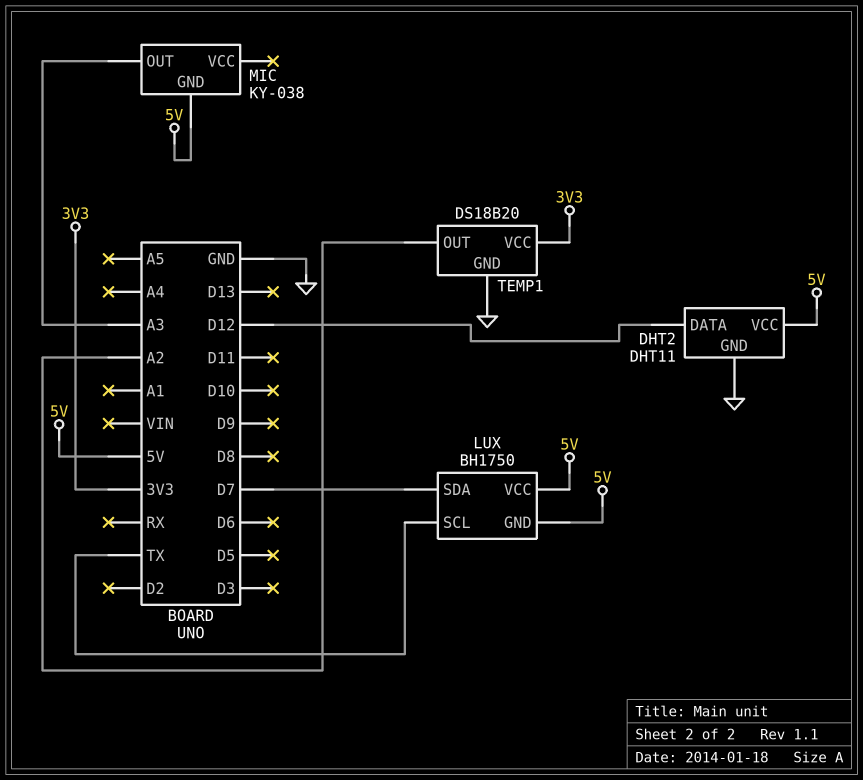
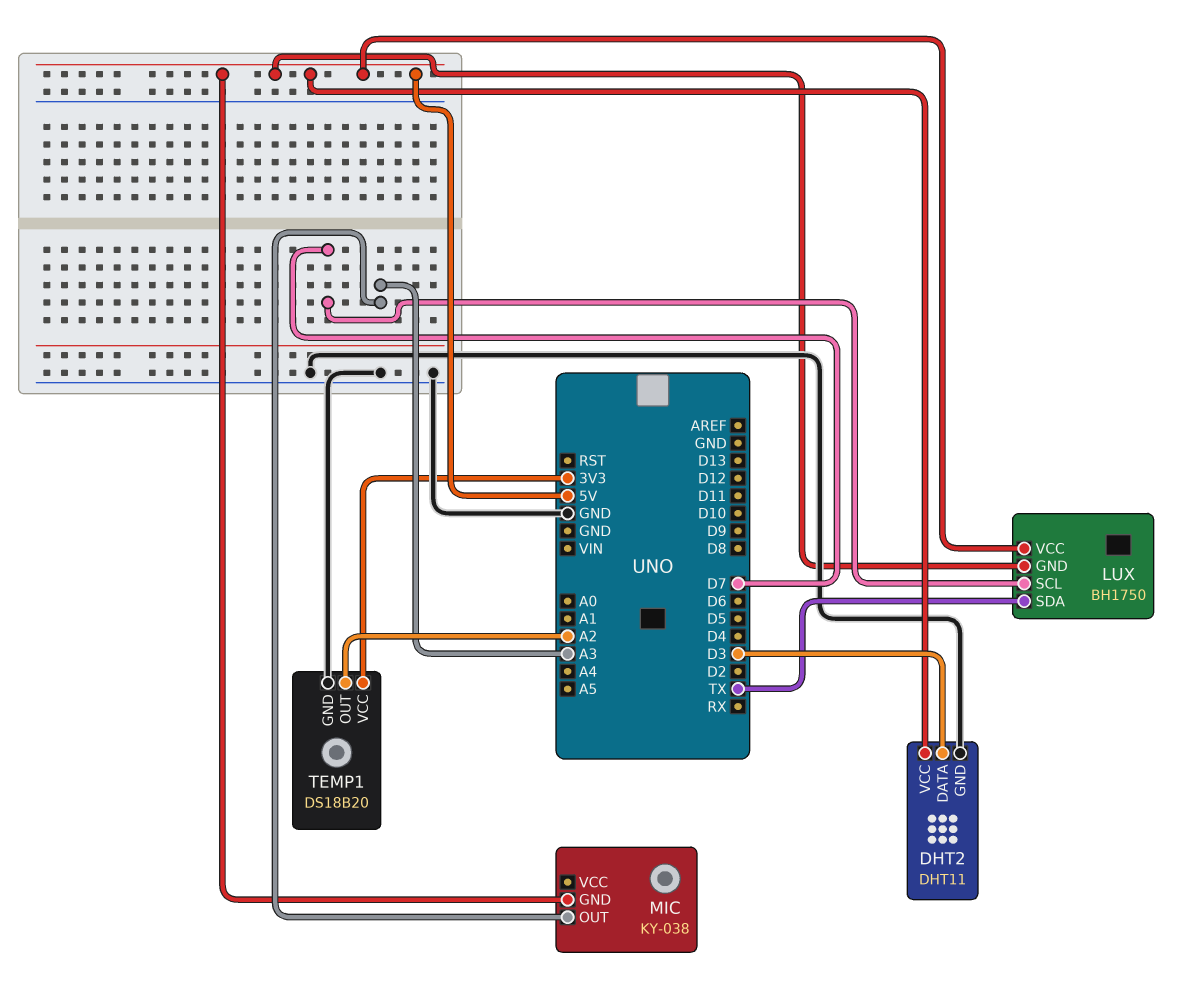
DHT2 pin DATA: D12 -> D3
LUX pin SCL: TX -> D7
LUX pin SDA: D7 -> TX

